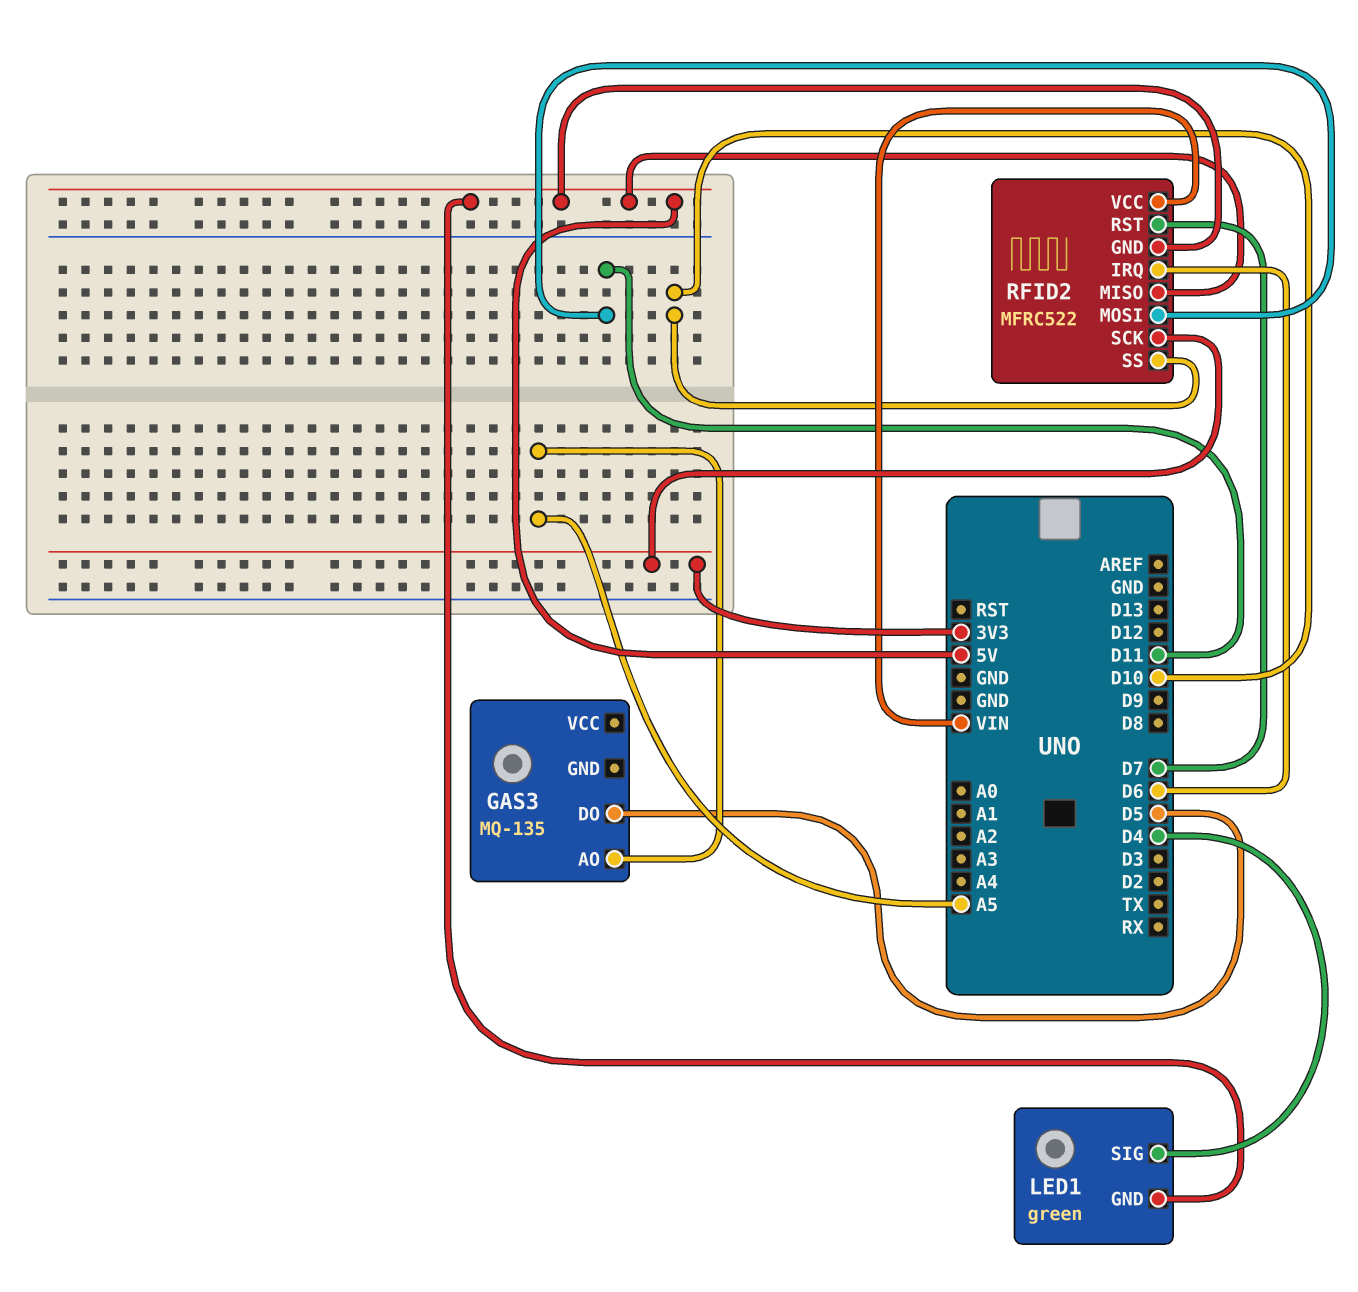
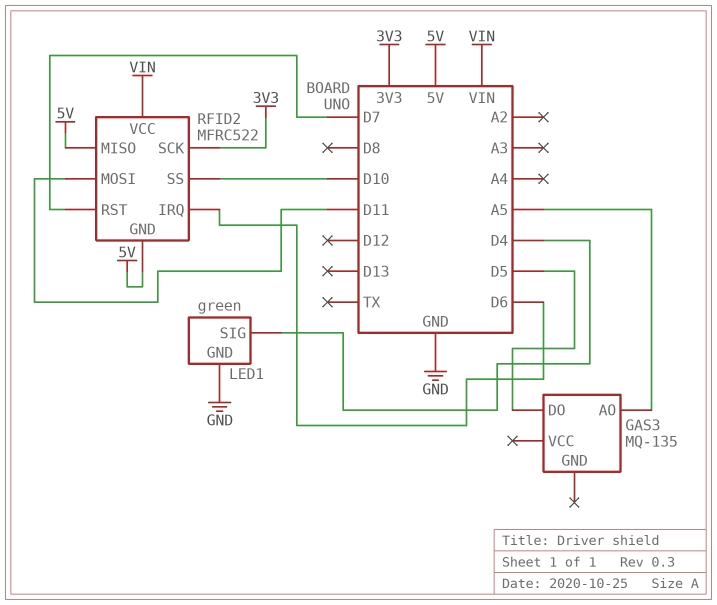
LED1 pin GND: 5V -> GND

